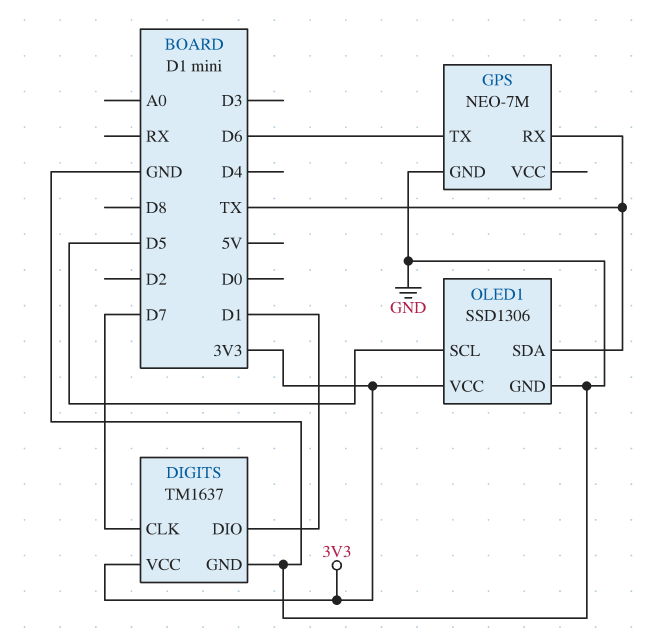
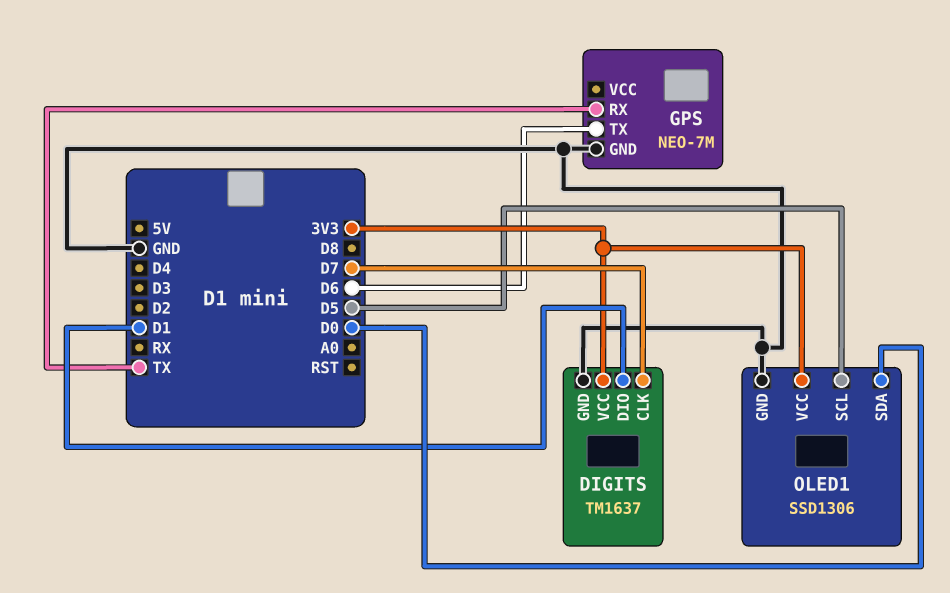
OLED1 pin SDA: TX -> D0

